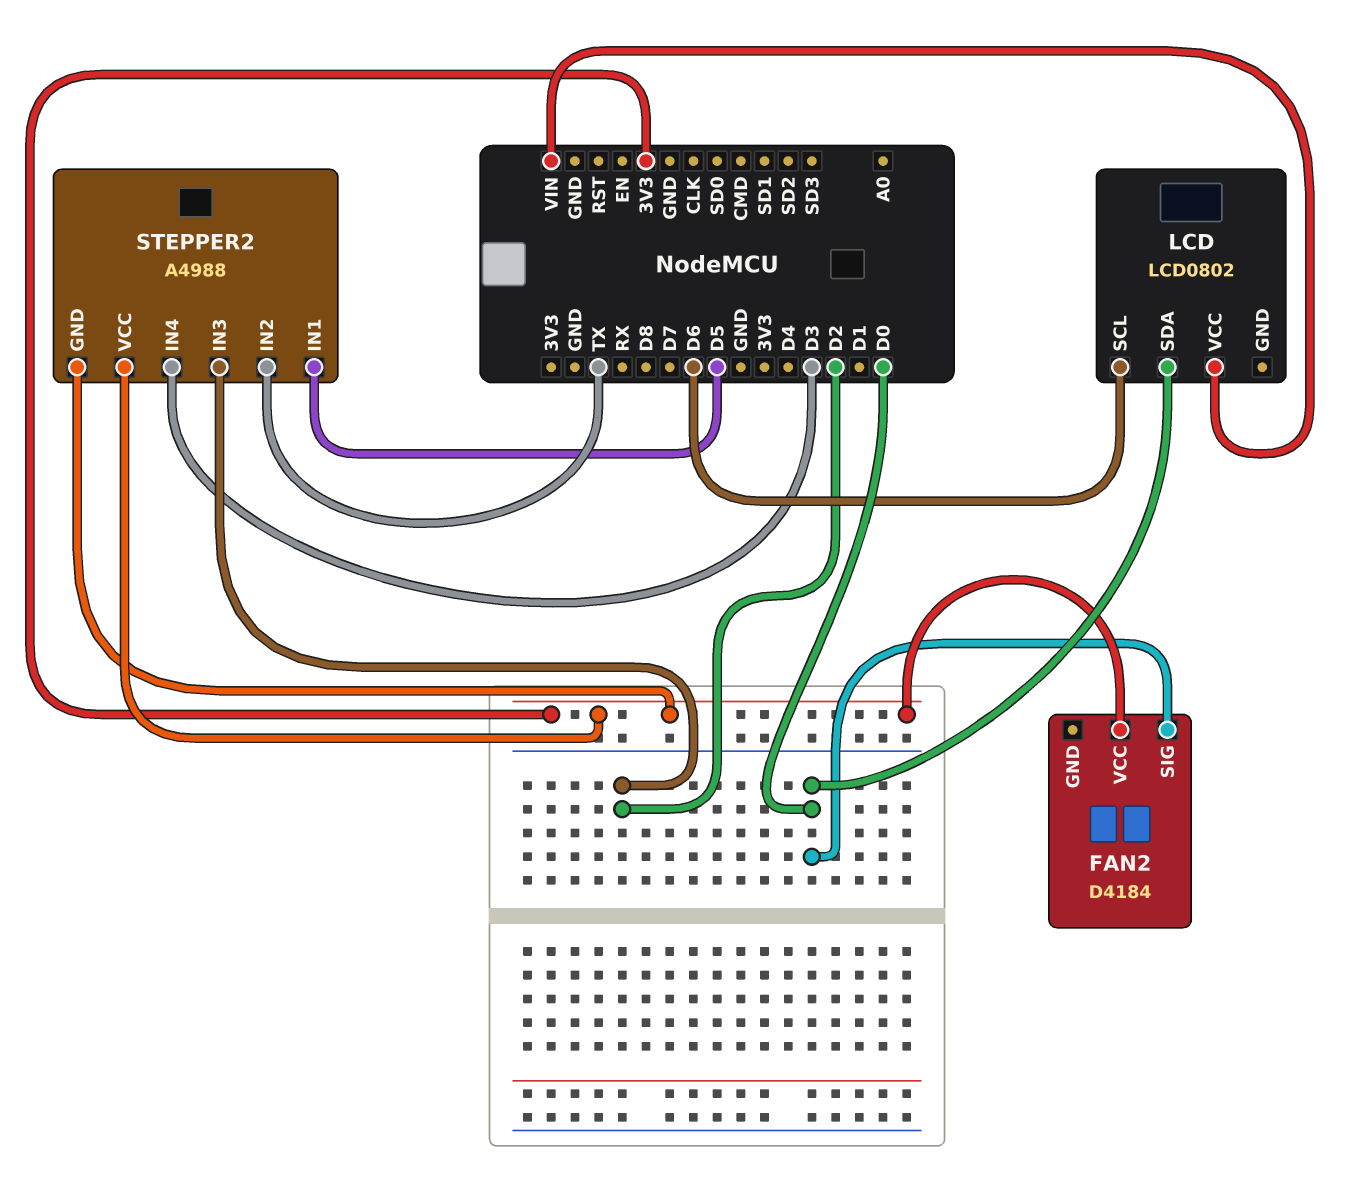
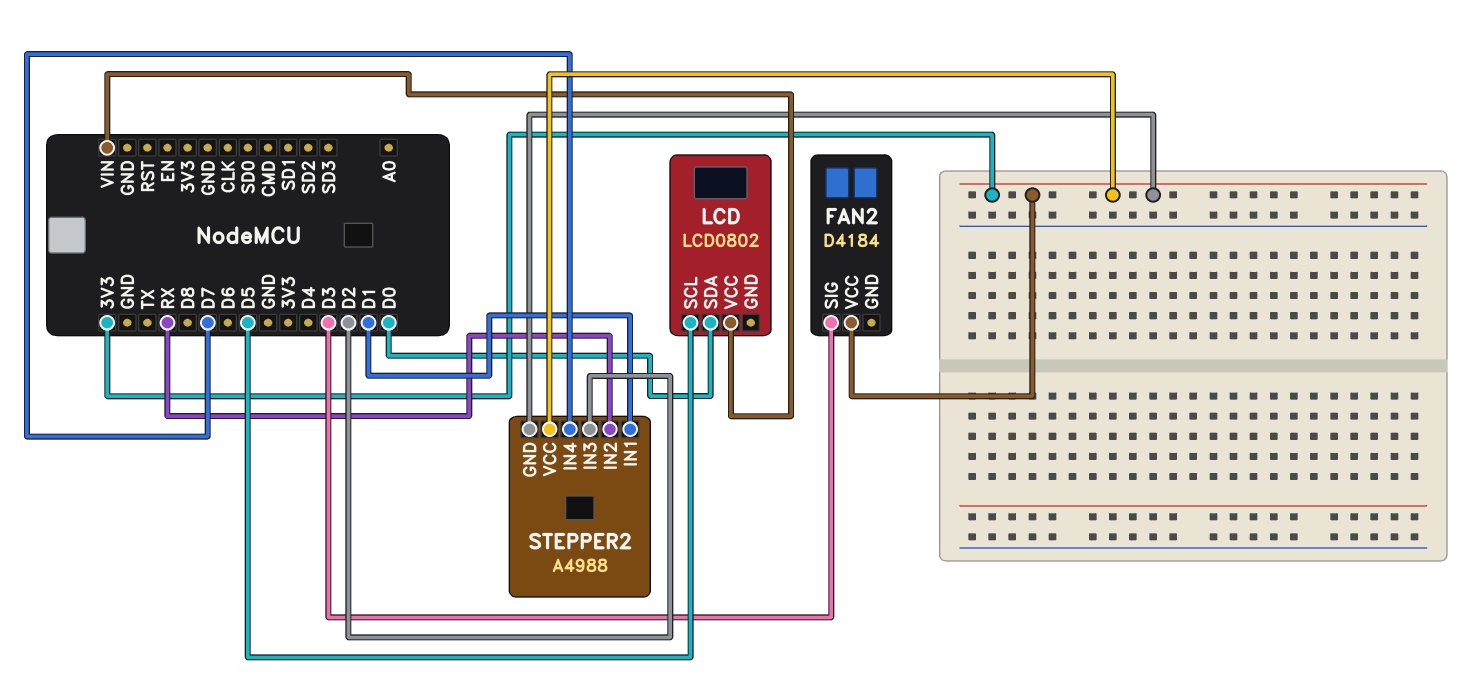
FAN2 pin SIG: D0 -> D3
LCD pin SCL: D6 -> D5
STEPPER2 pin IN1: D5 -> D1
STEPPER2 pin IN2: TX -> RX
STEPPER2 pin IN4: D3 -> D7

